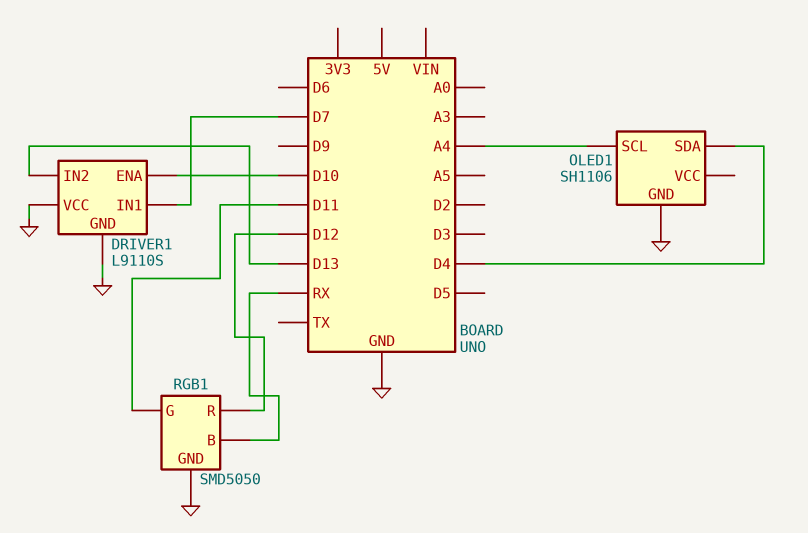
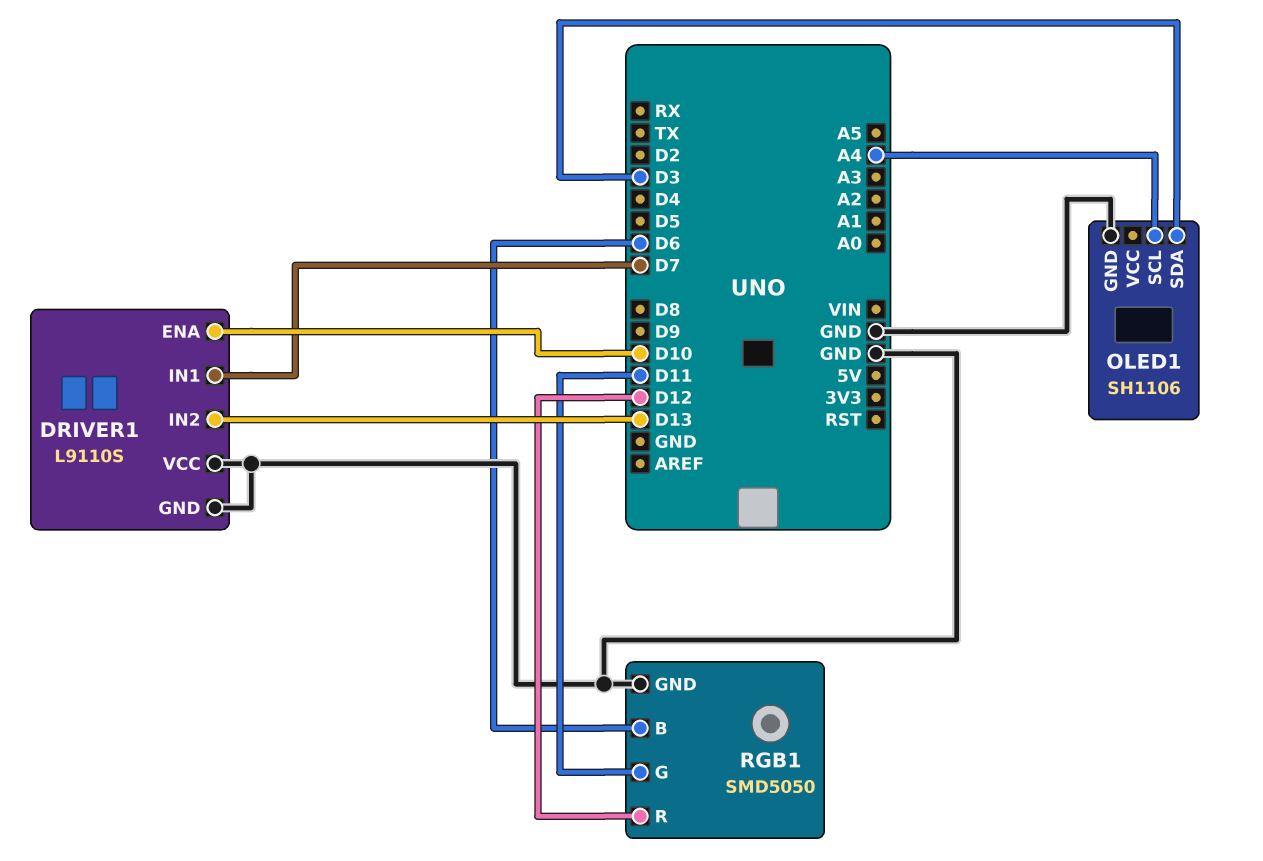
OLED1 pin SDA: D4 -> D3
RGB1 pin B: RX -> D6

